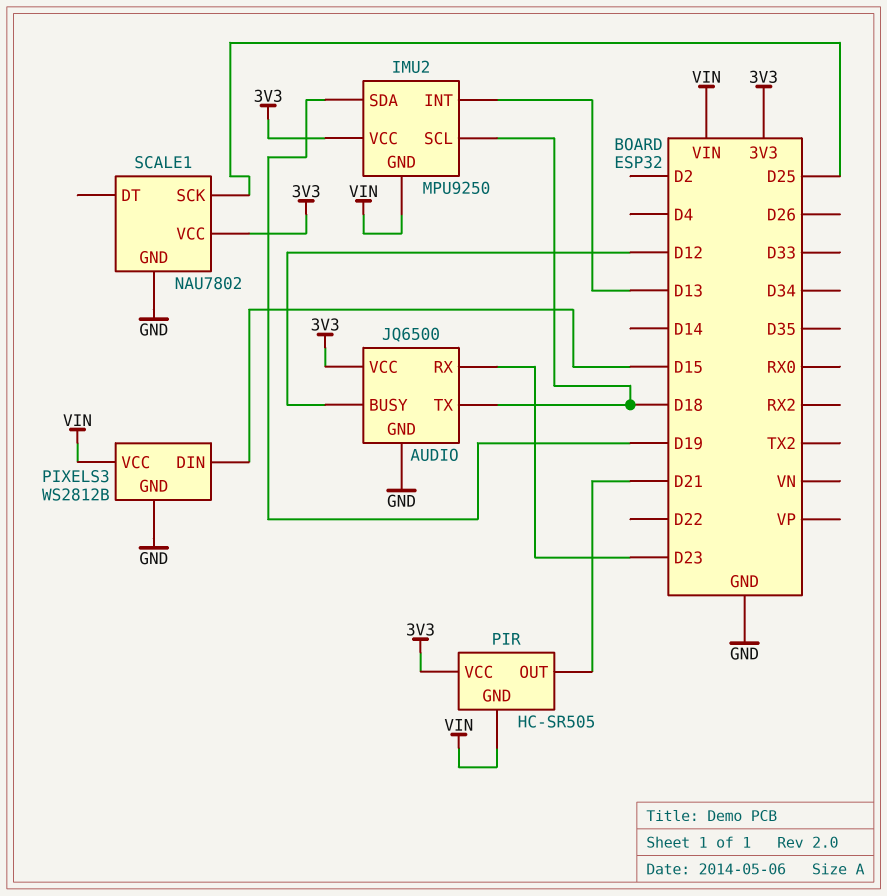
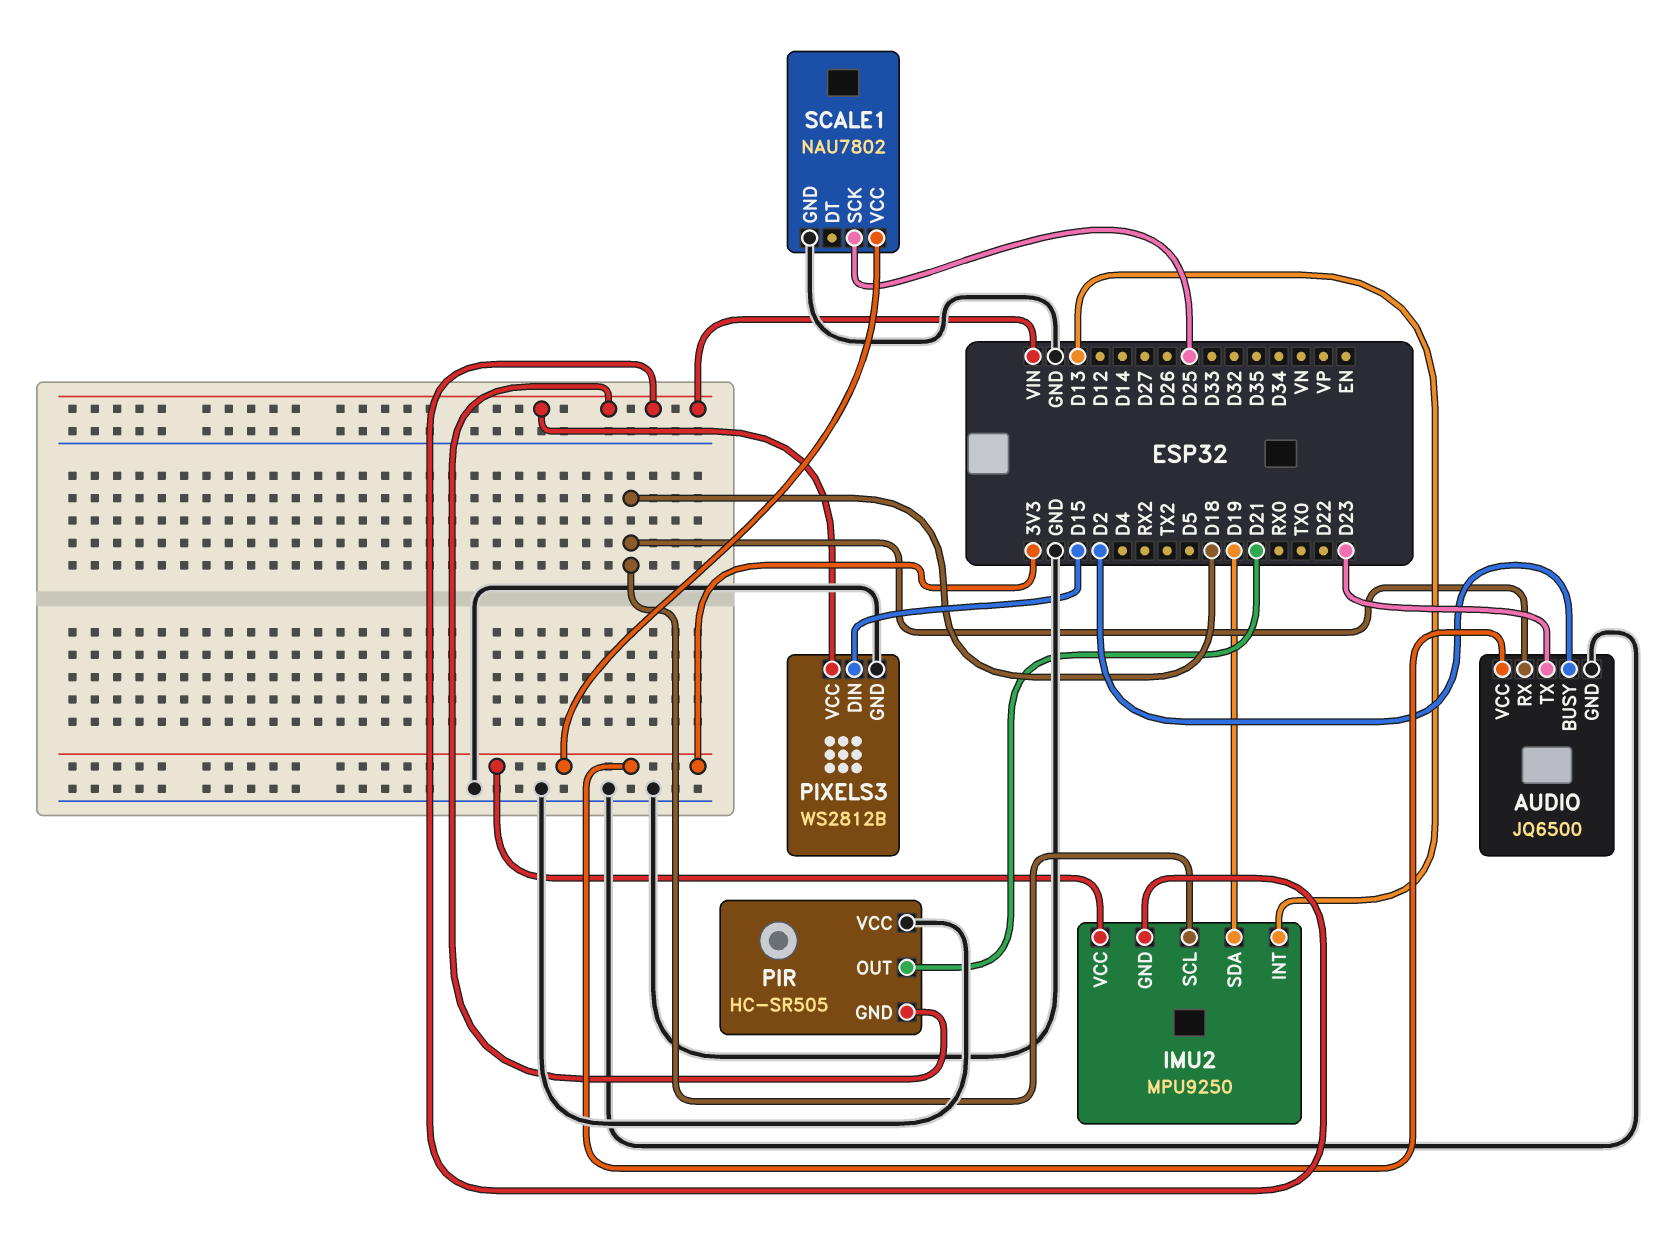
AUDIO pin BUSY: D12 -> D2
AUDIO pin RX: D23 -> D18
AUDIO pin TX: D18 -> D23
PIR pin VCC: 3V3 -> GND

